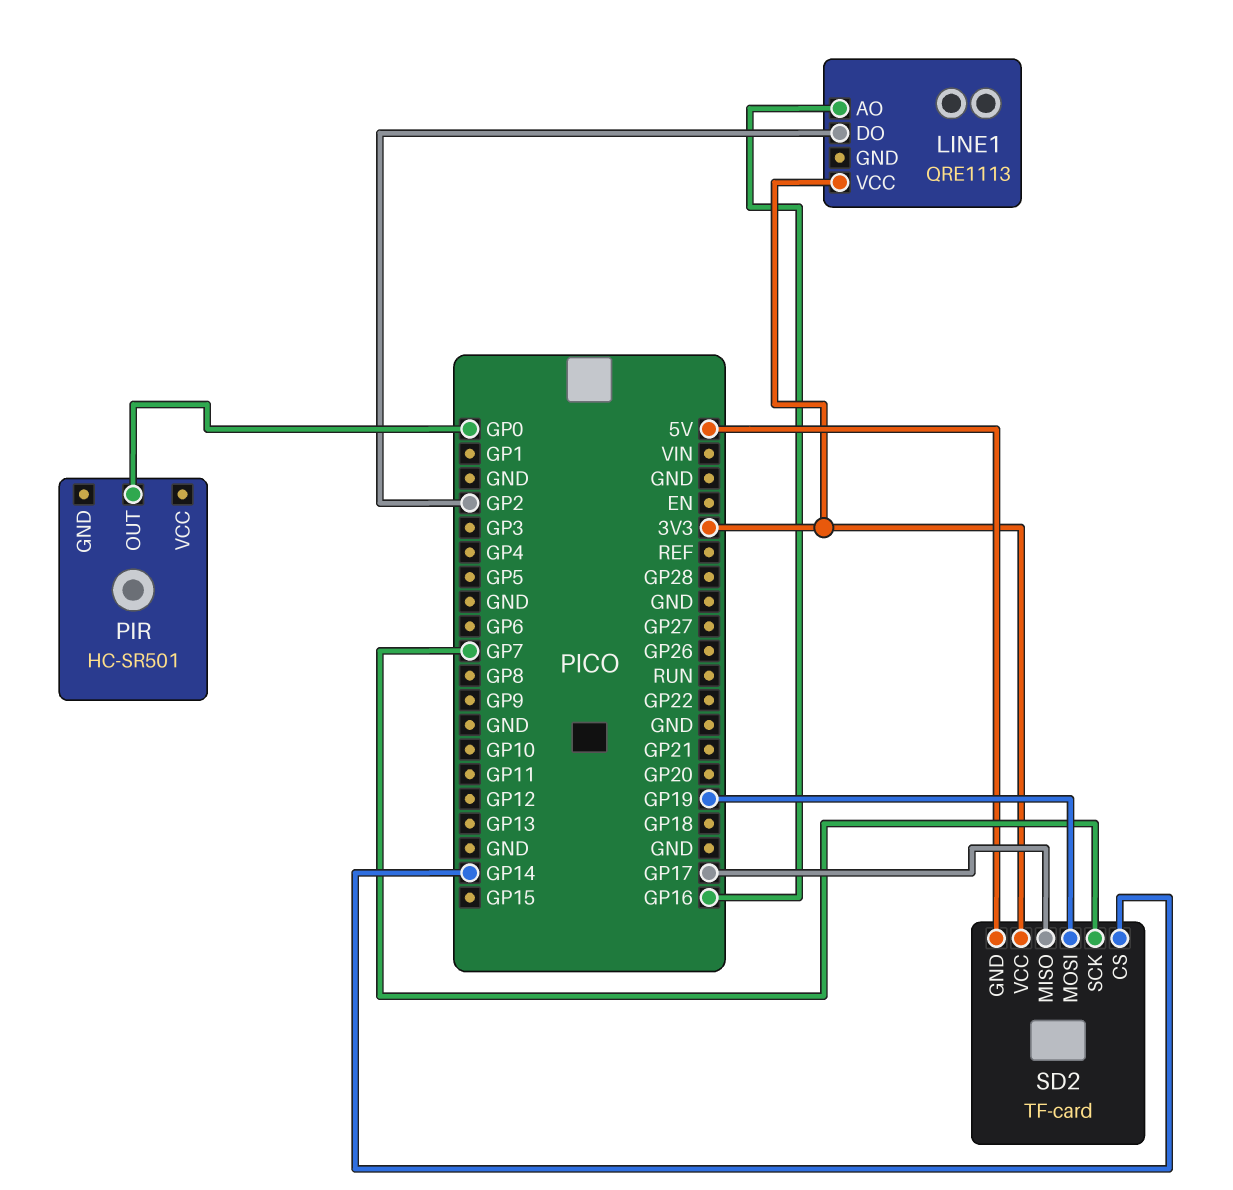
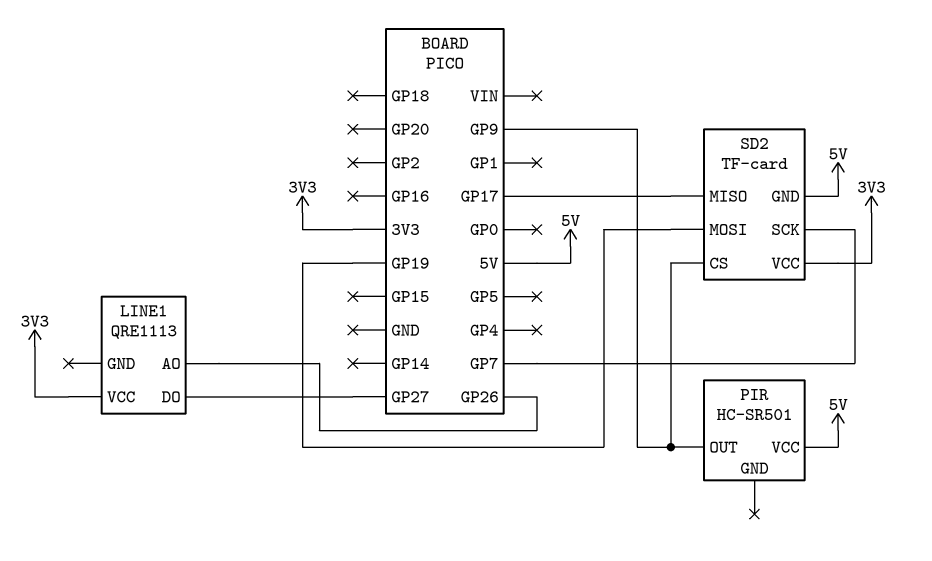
LINE1 pin AO: GP16 -> GP26
LINE1 pin DO: GP2 -> GP27
PIR pin OUT: GP0 -> GP9
PIR pin VCC: none -> 5V
SD2 pin CS: GP14 -> GP9

